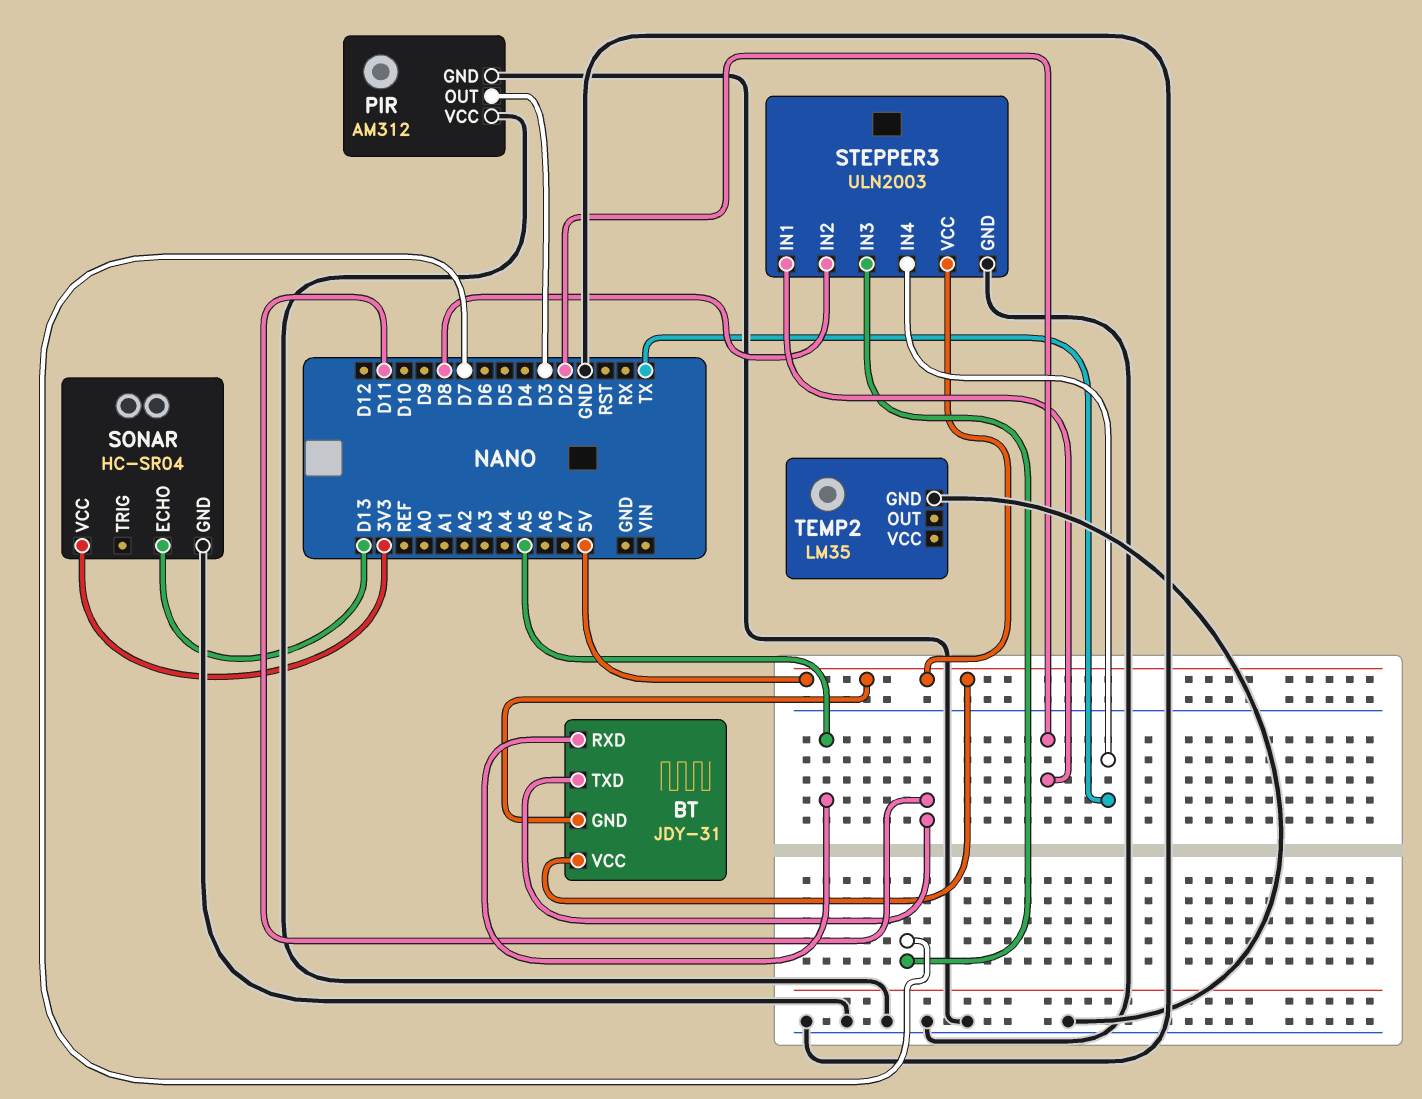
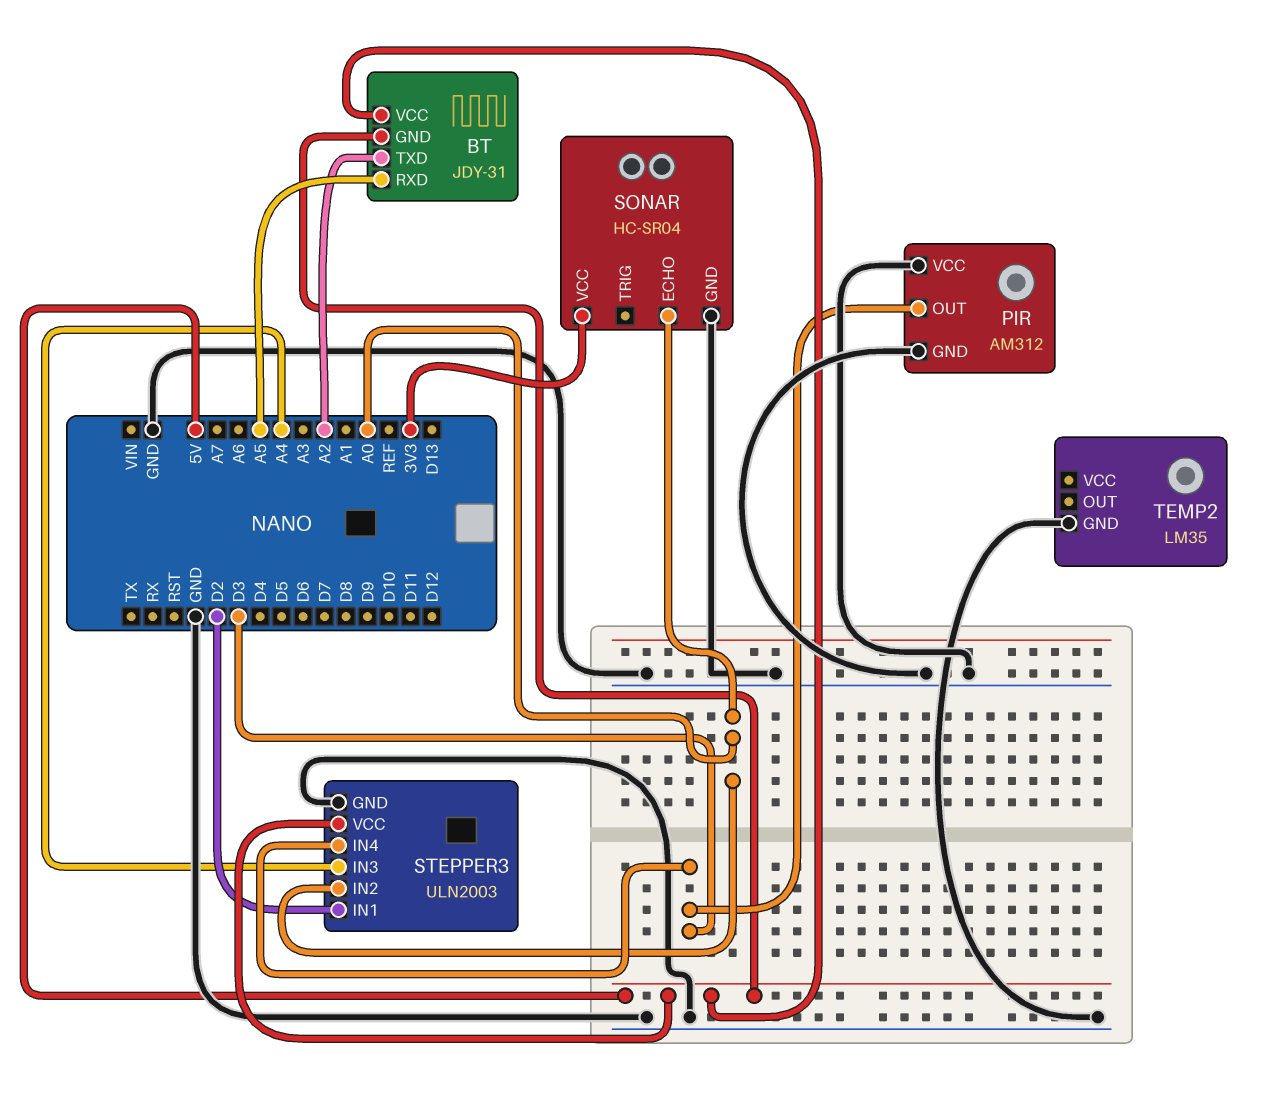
BT pin TXD: D11 -> A2
SONAR pin ECHO: D13 -> A0
STEPPER3 pin IN2: D8 -> A0
STEPPER3 pin IN3: D7 -> A4
STEPPER3 pin IN4: TX -> D3

